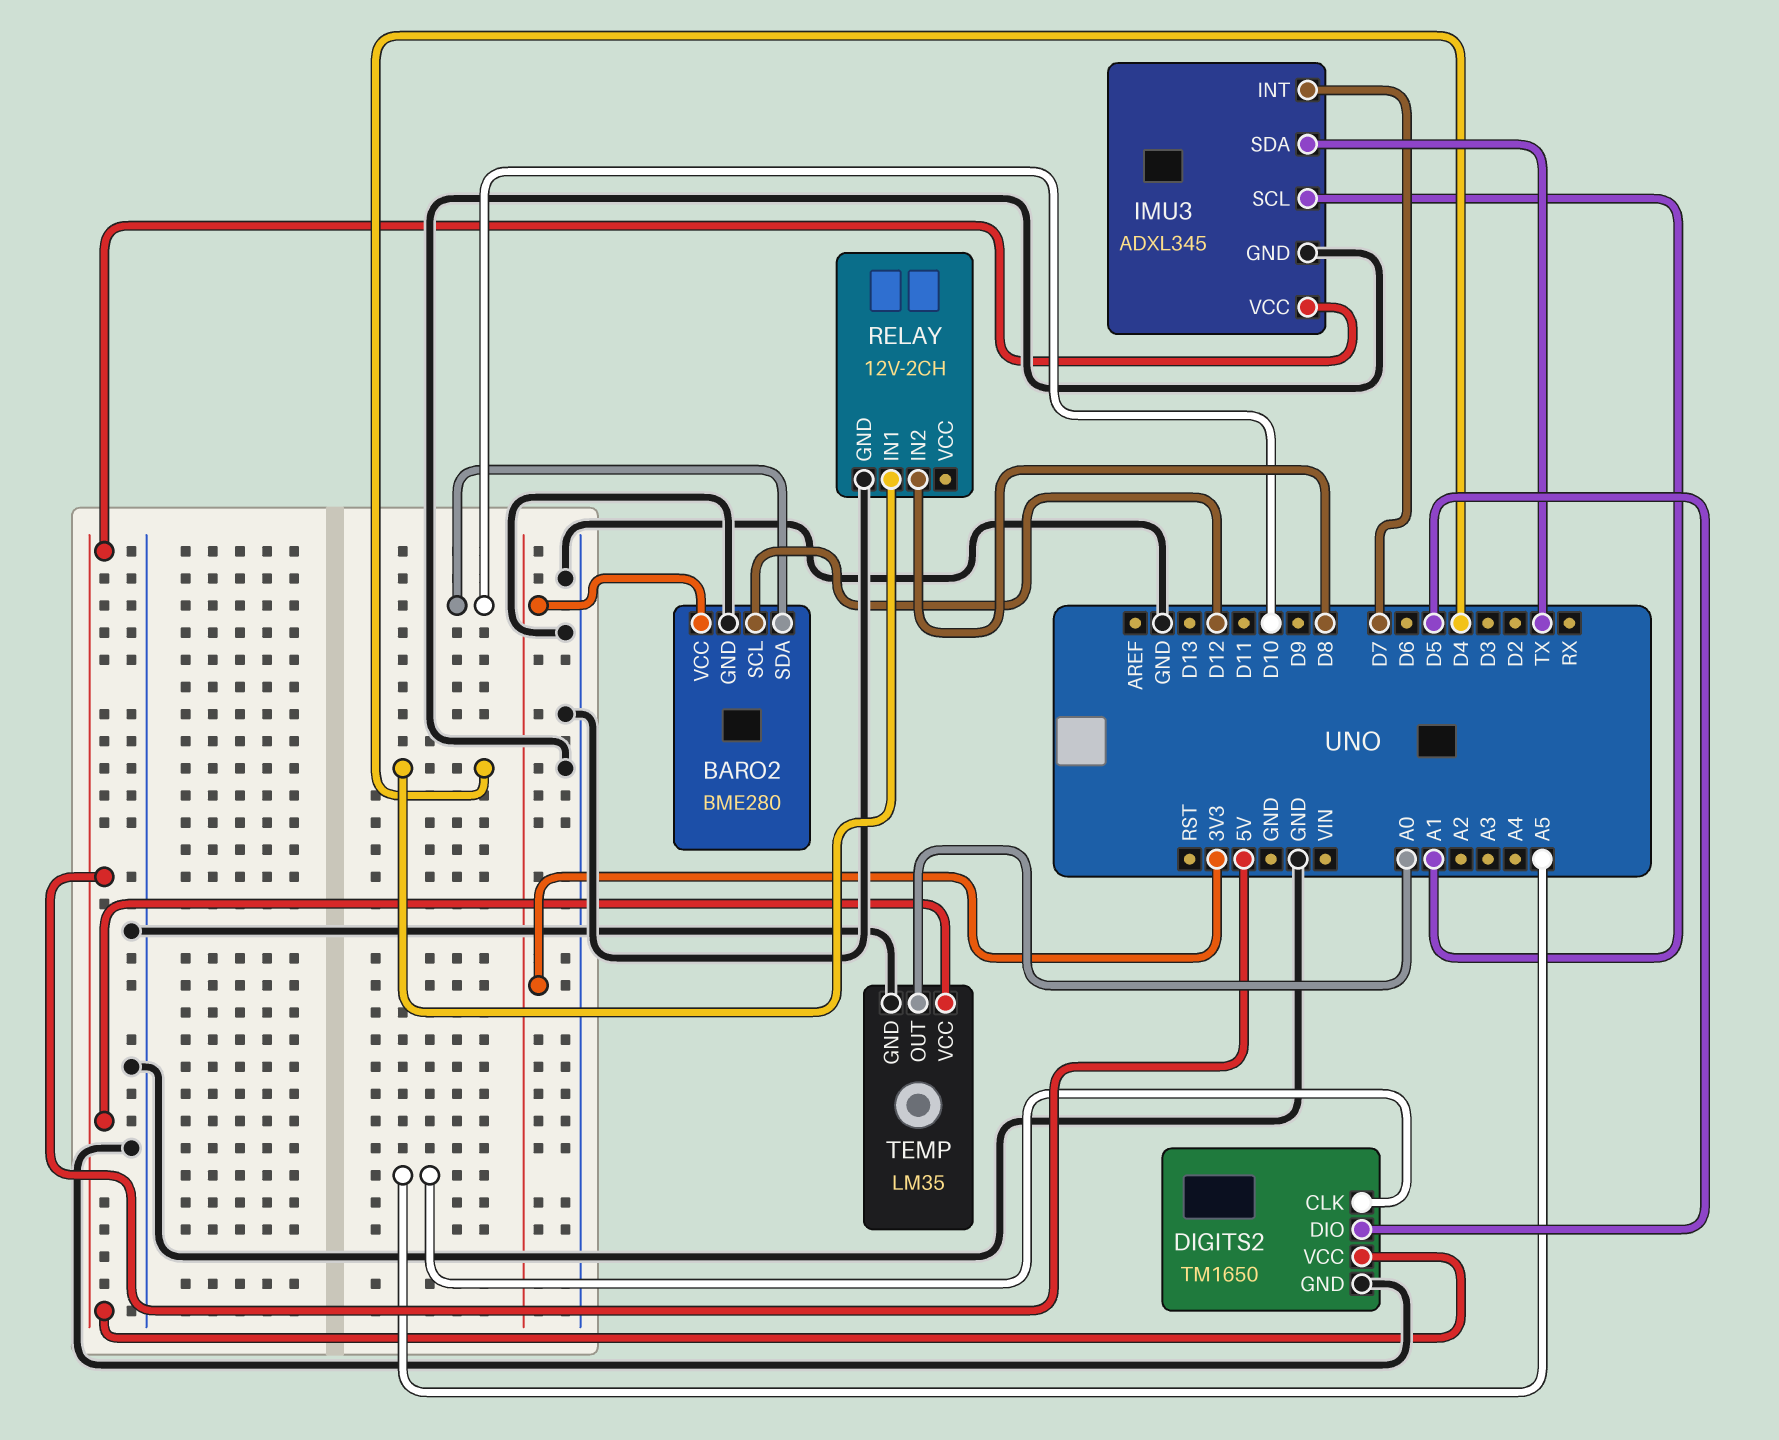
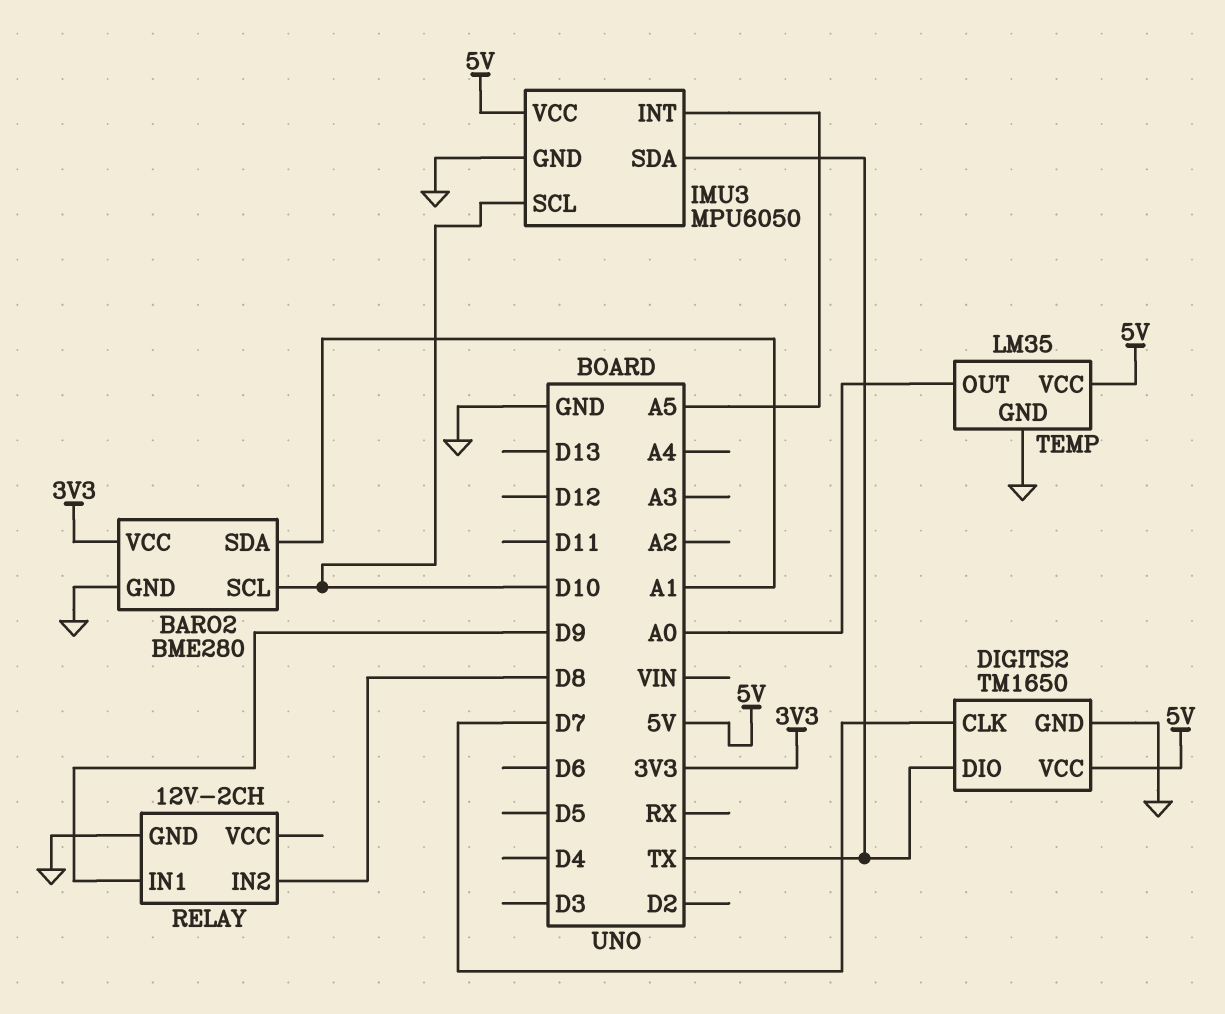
BARO2 pin SCL: D12 -> D10
BARO2 pin SDA: D10 -> A1
DIGITS2 pin CLK: A5 -> D7
DIGITS2 pin DIO: D5 -> TX
IMU3: ADXL345 -> MPU6050
IMU3 pin INT: D7 -> A5
IMU3 pin SCL: A1 -> D10
RELAY pin IN1: D4 -> D9

